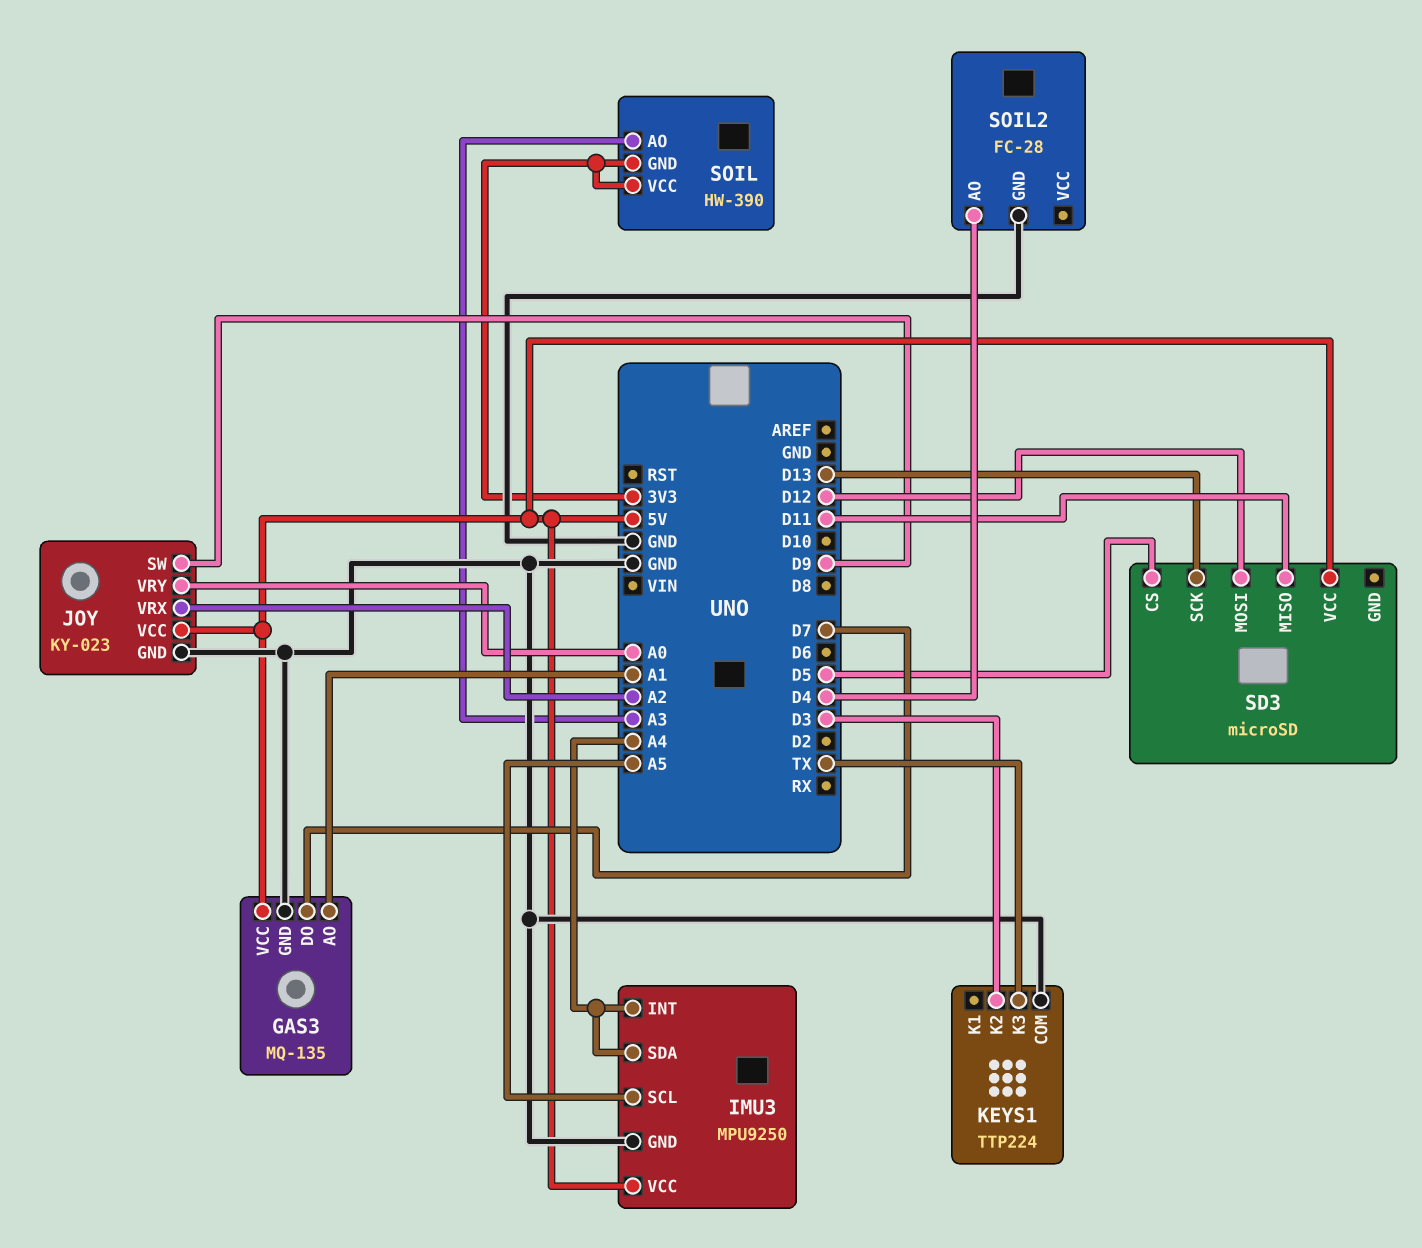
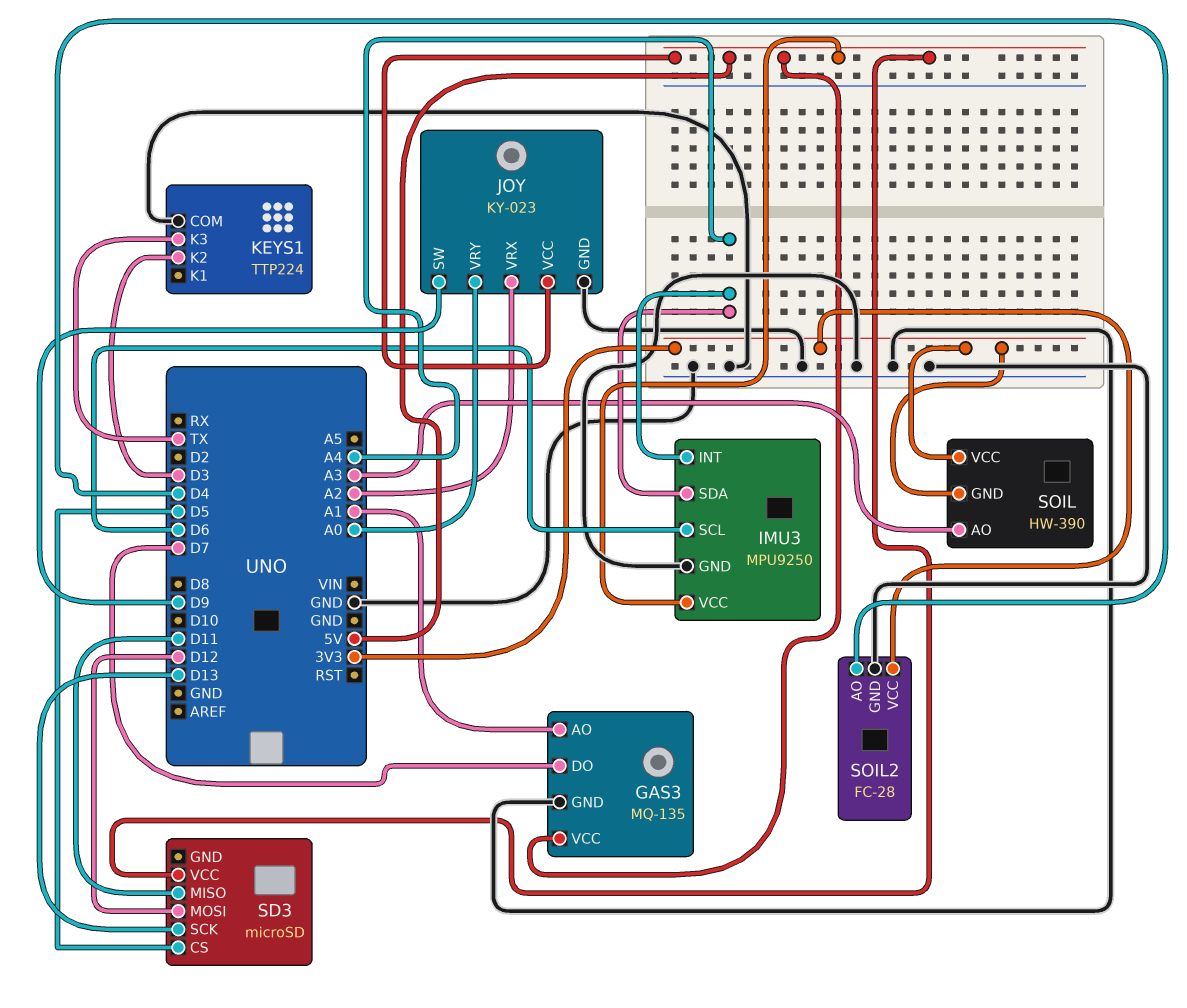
IMU3 pin SCL: A5 -> D6
SOIL2 pin VCC: none -> 3V3

